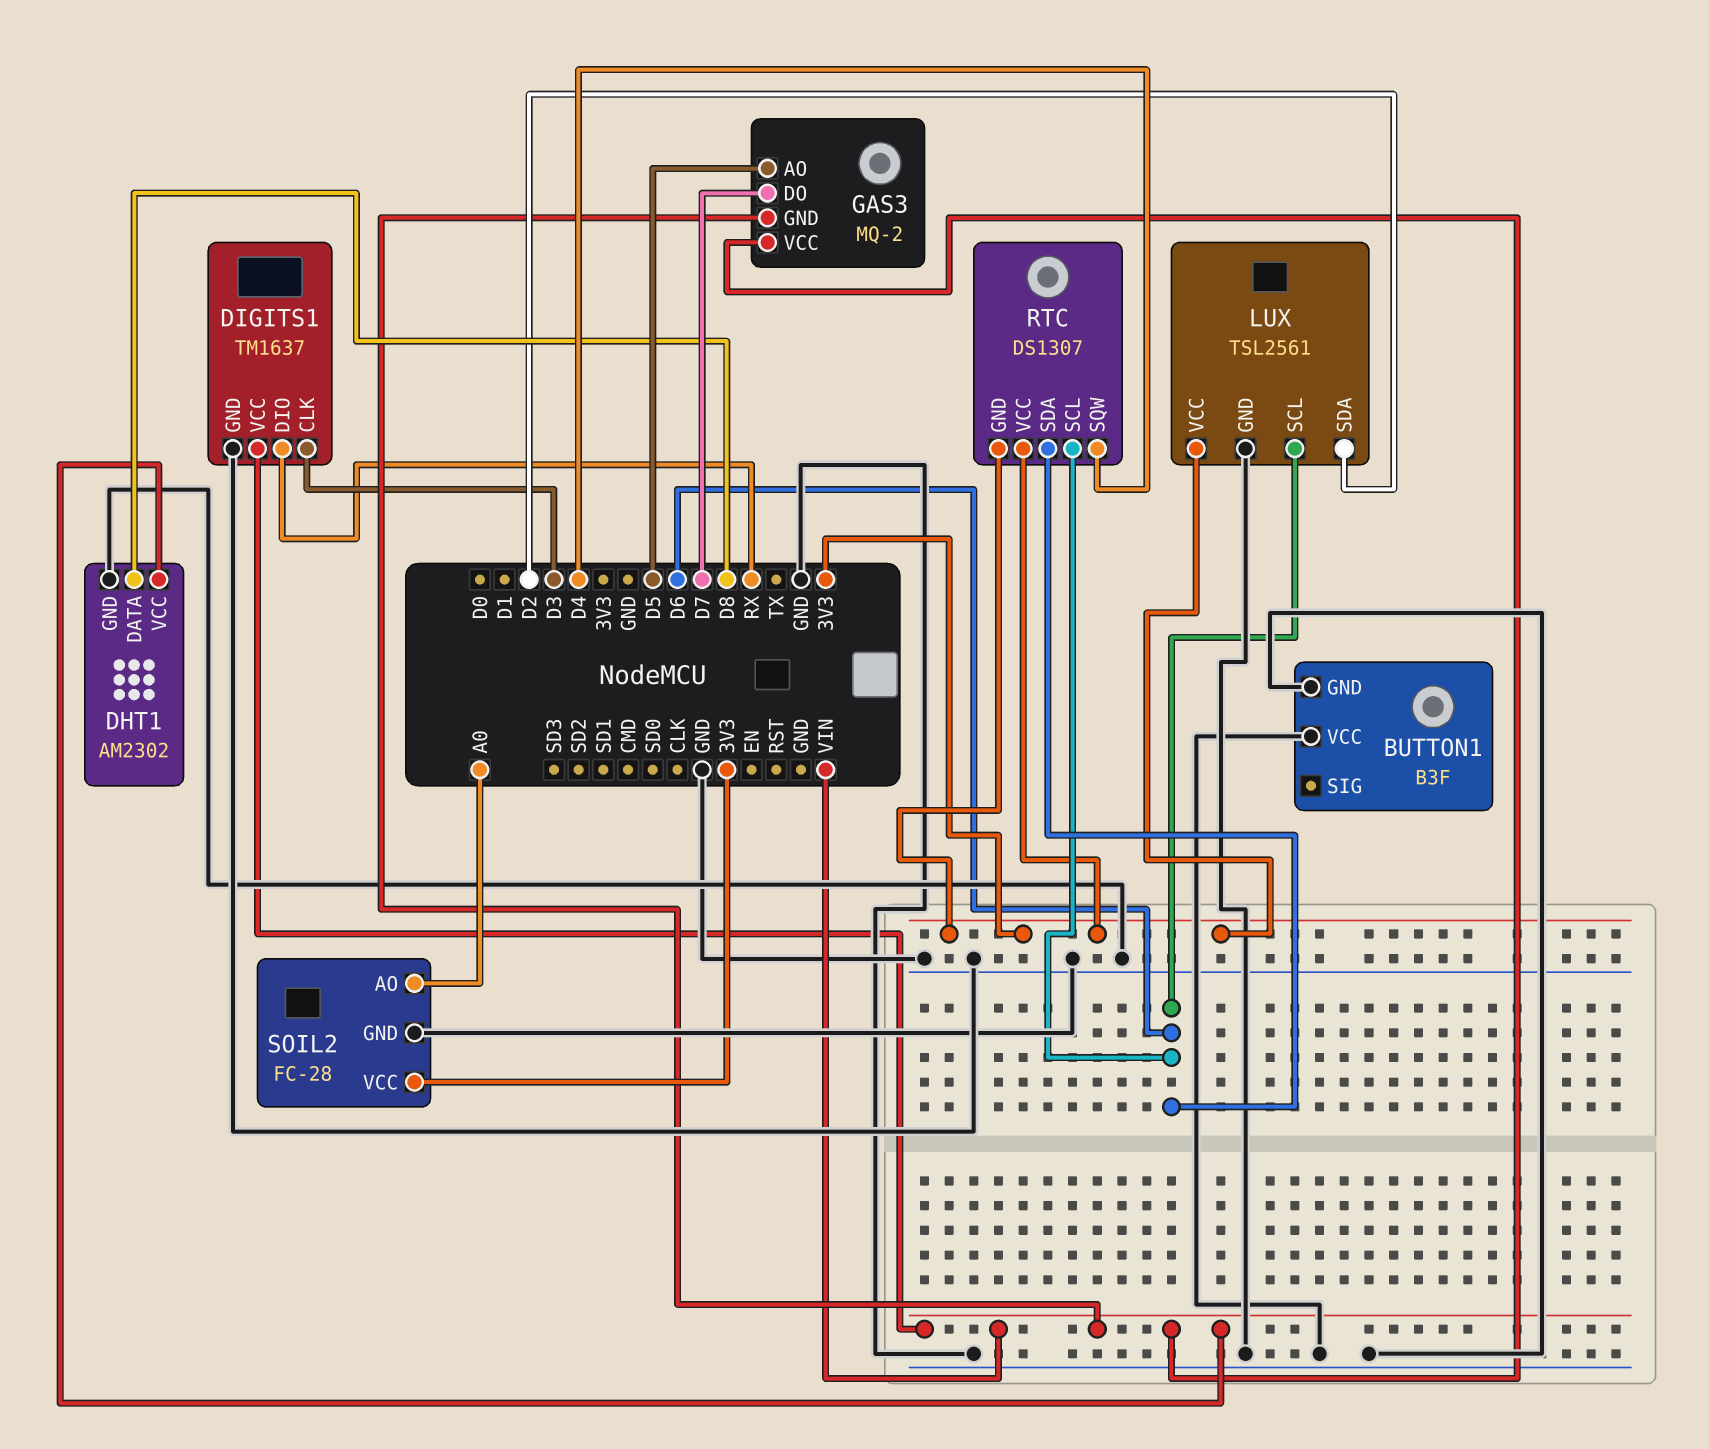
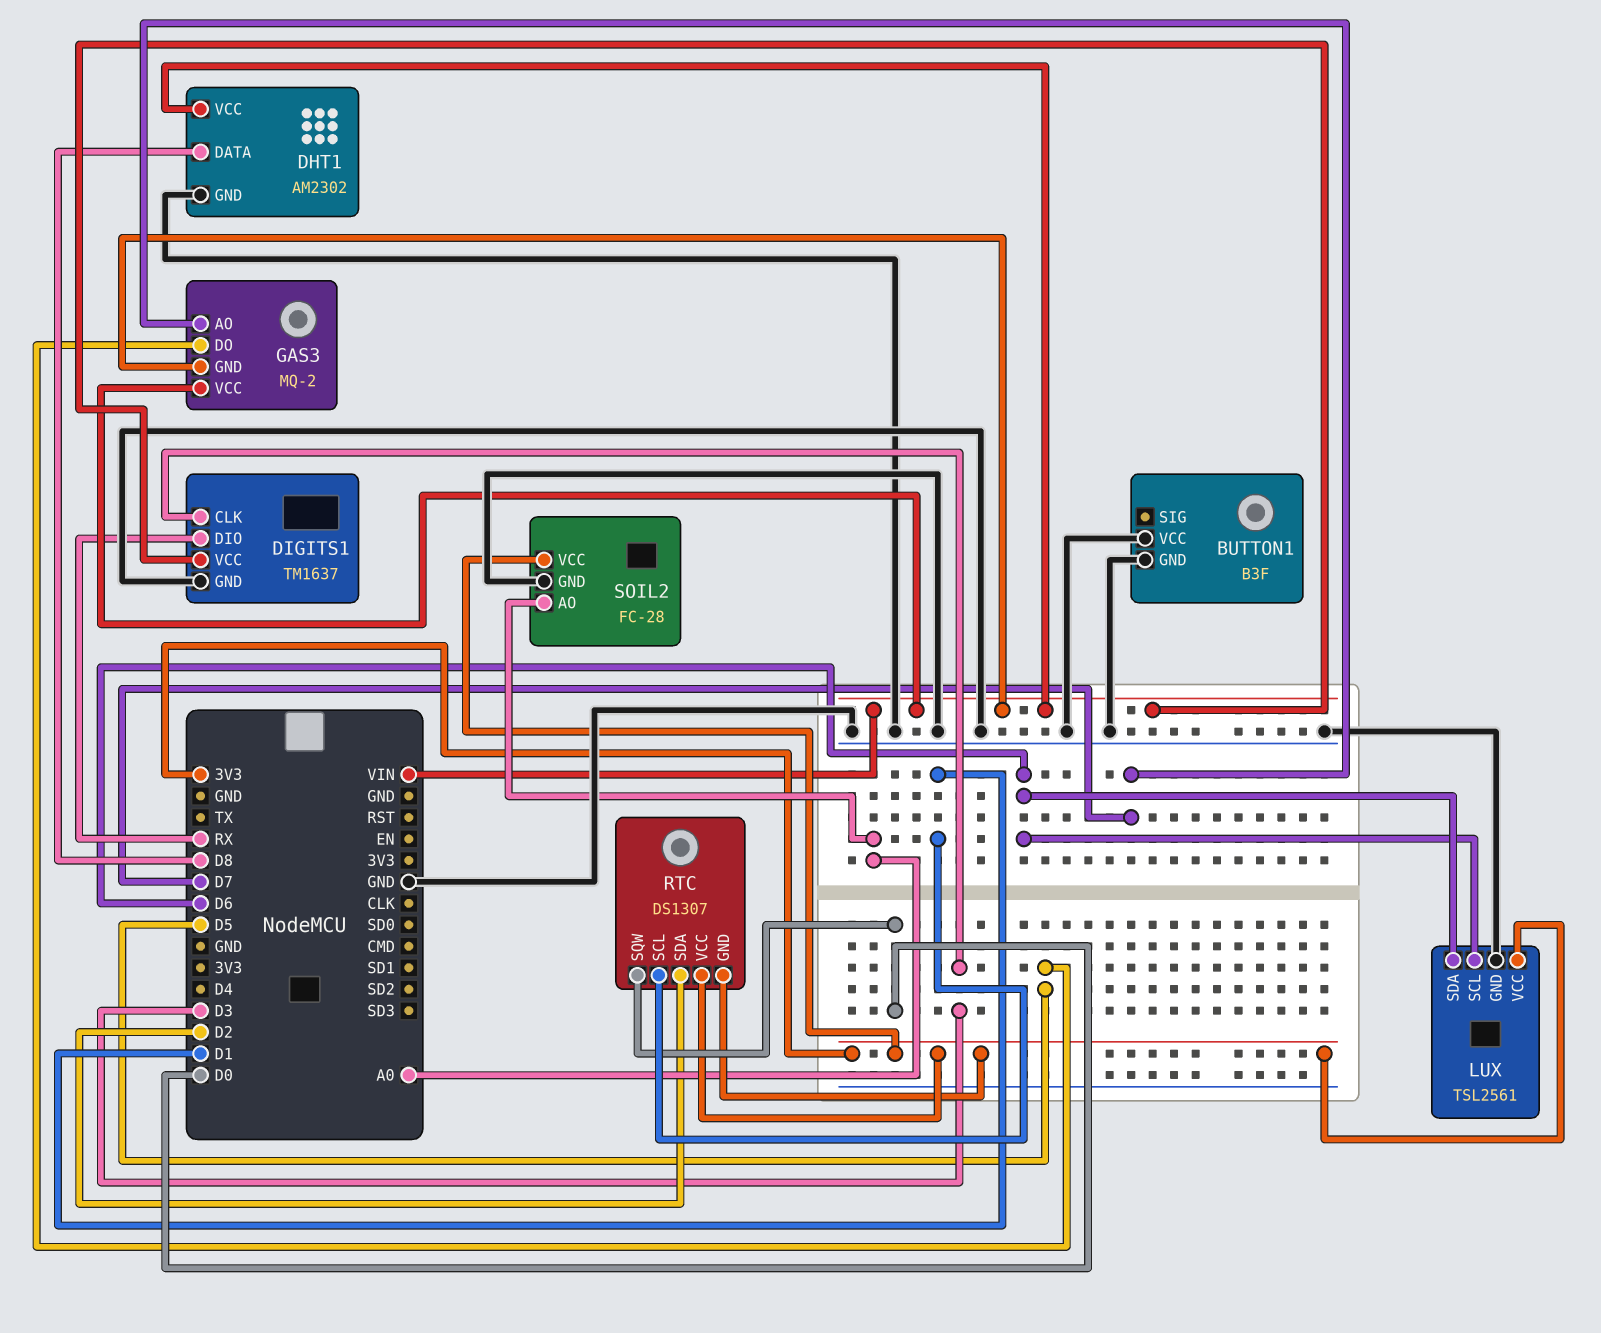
GAS3 pin AO: D5 -> D7
GAS3 pin DO: D7 -> D5
LUX pin SDA: D2 -> D6
RTC pin SCL: D6 -> D1
RTC pin SDA: D6 -> D2
RTC pin SQW: D4 -> D0

